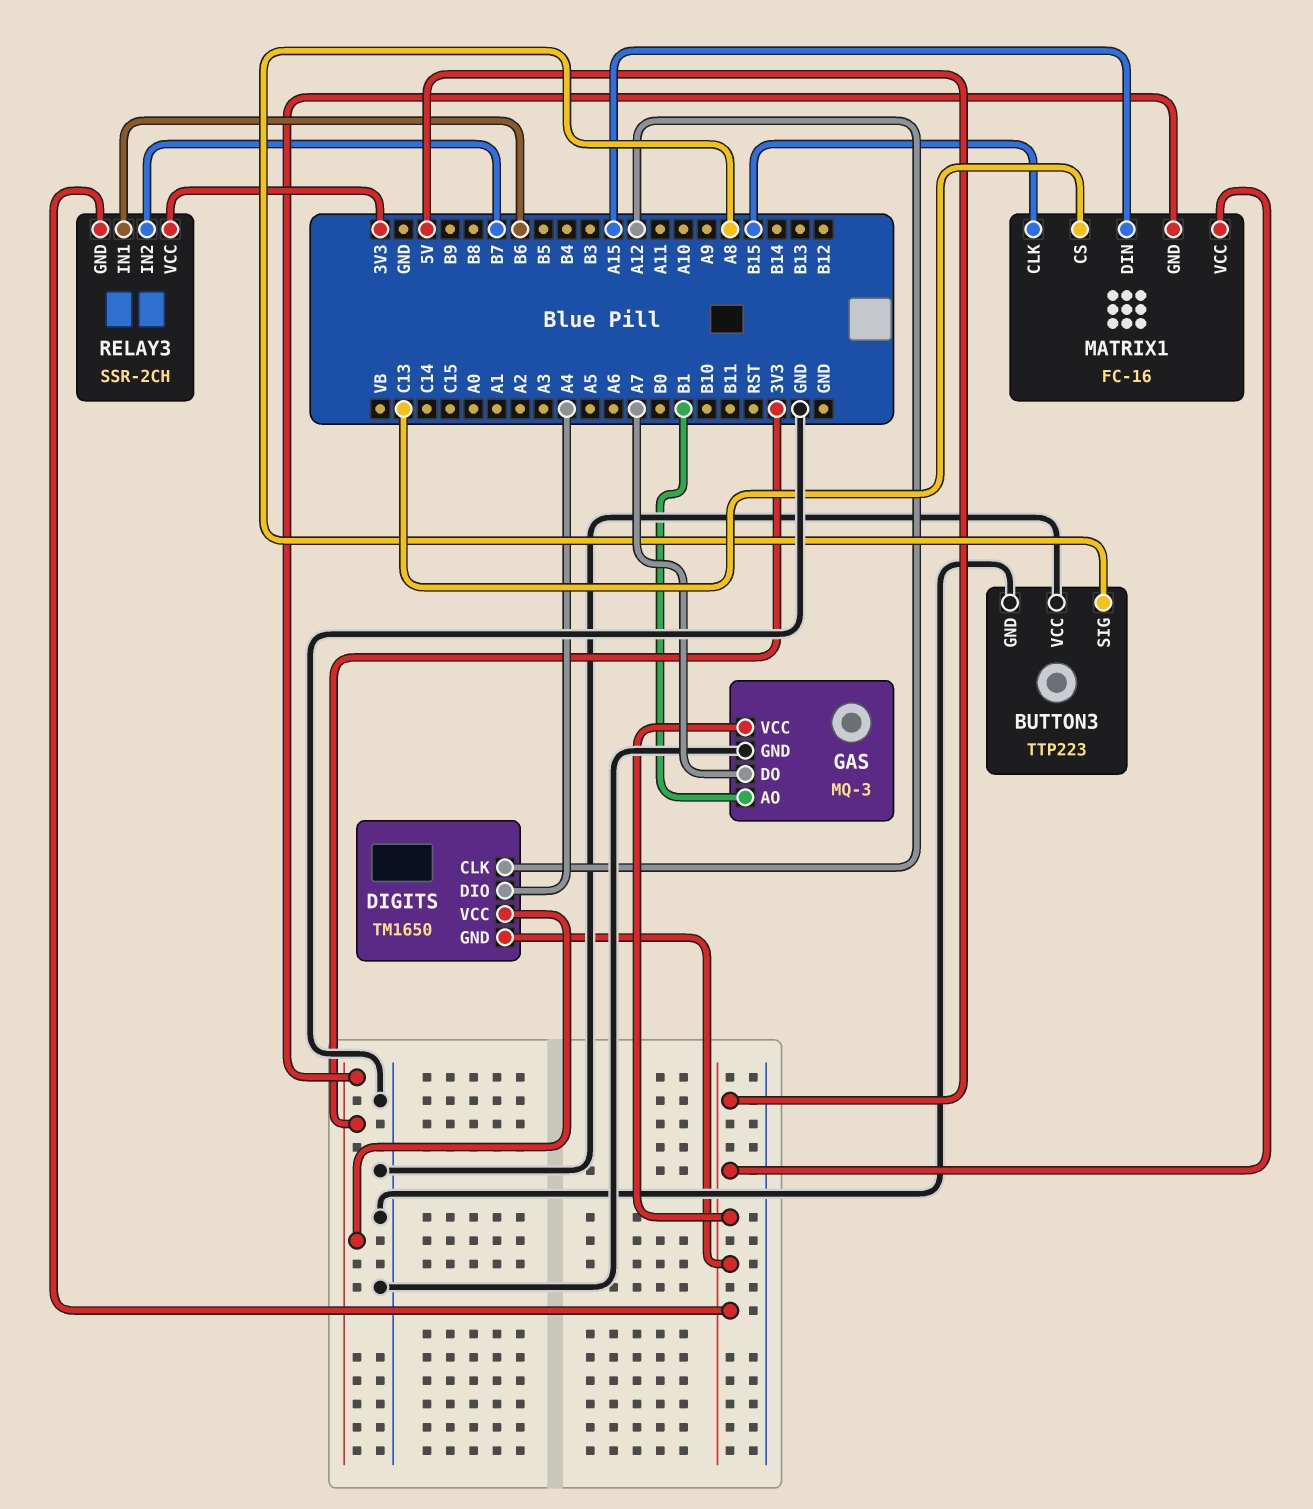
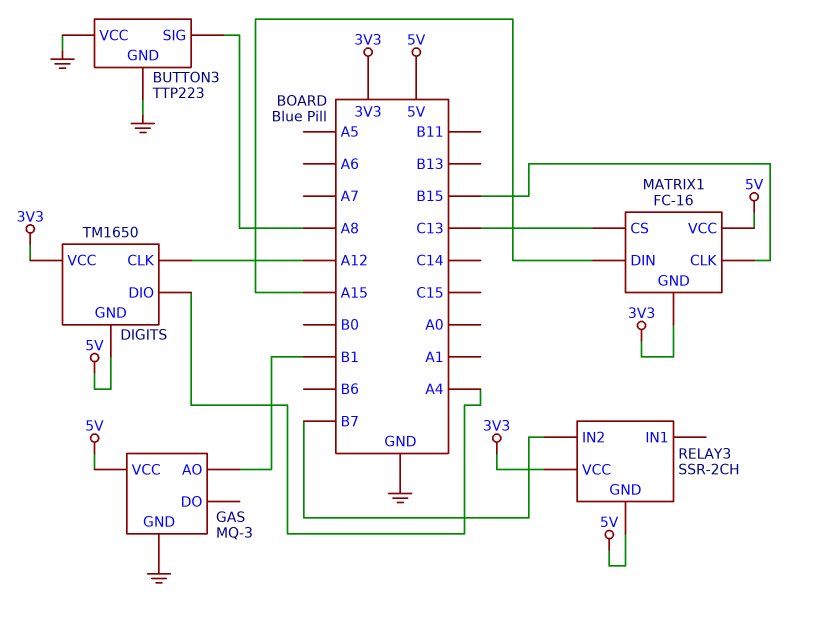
GAS pin DO: A7 -> none
RELAY3 pin IN1: B6 -> none

